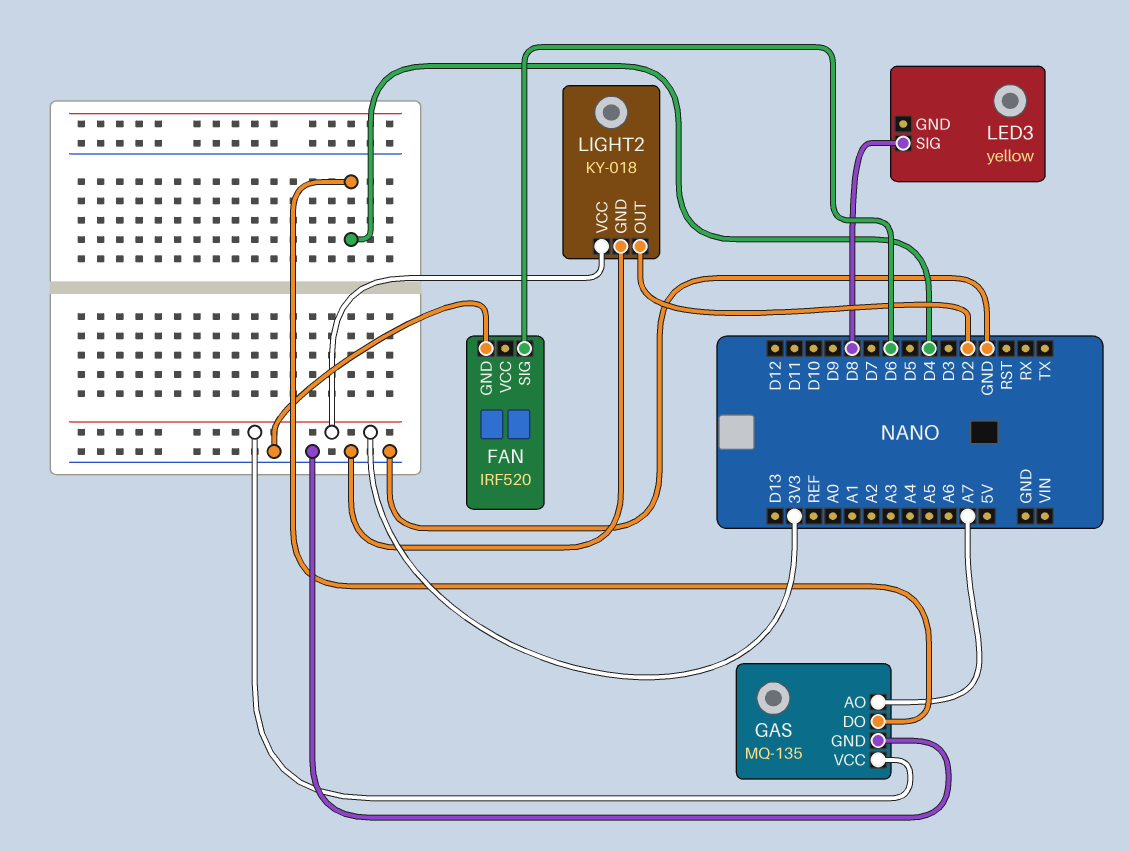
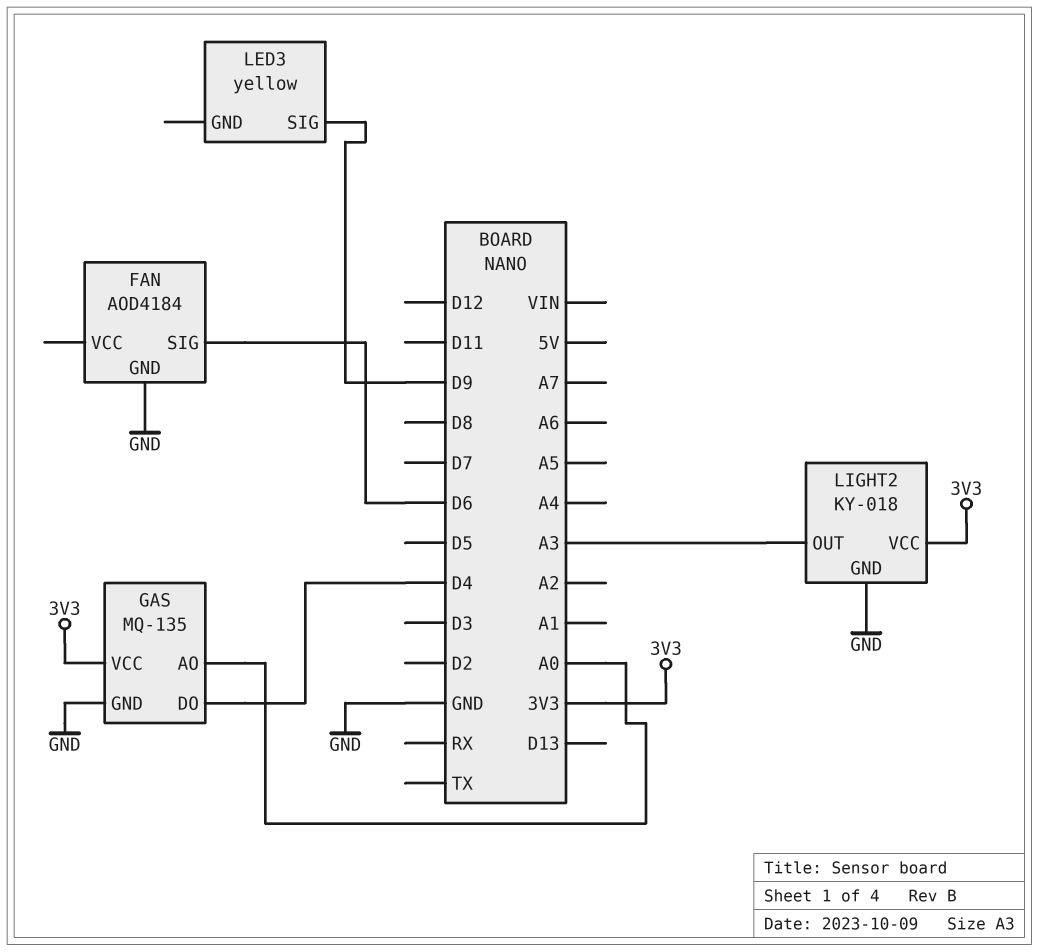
FAN: IRF520 -> AOD4184
GAS pin AO: A7 -> A0
LED3 pin SIG: D8 -> D9
LIGHT2 pin OUT: D2 -> A3

